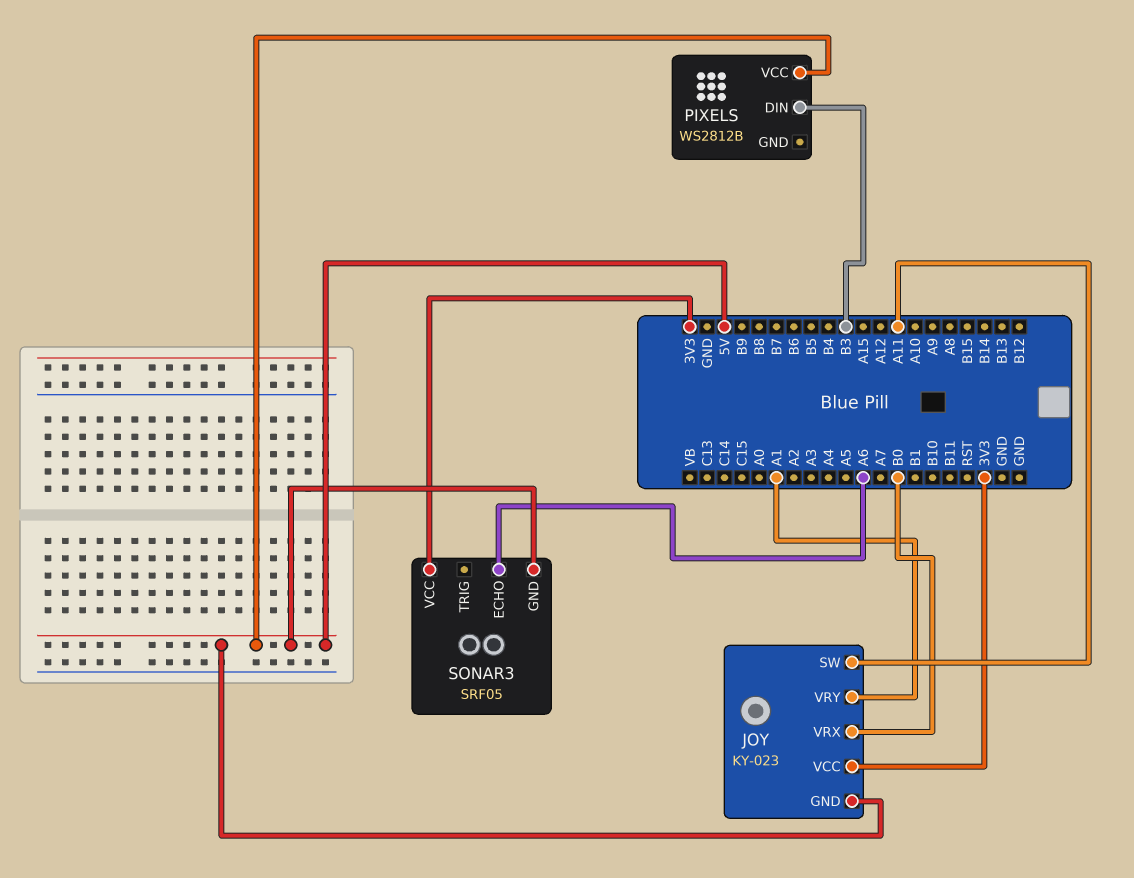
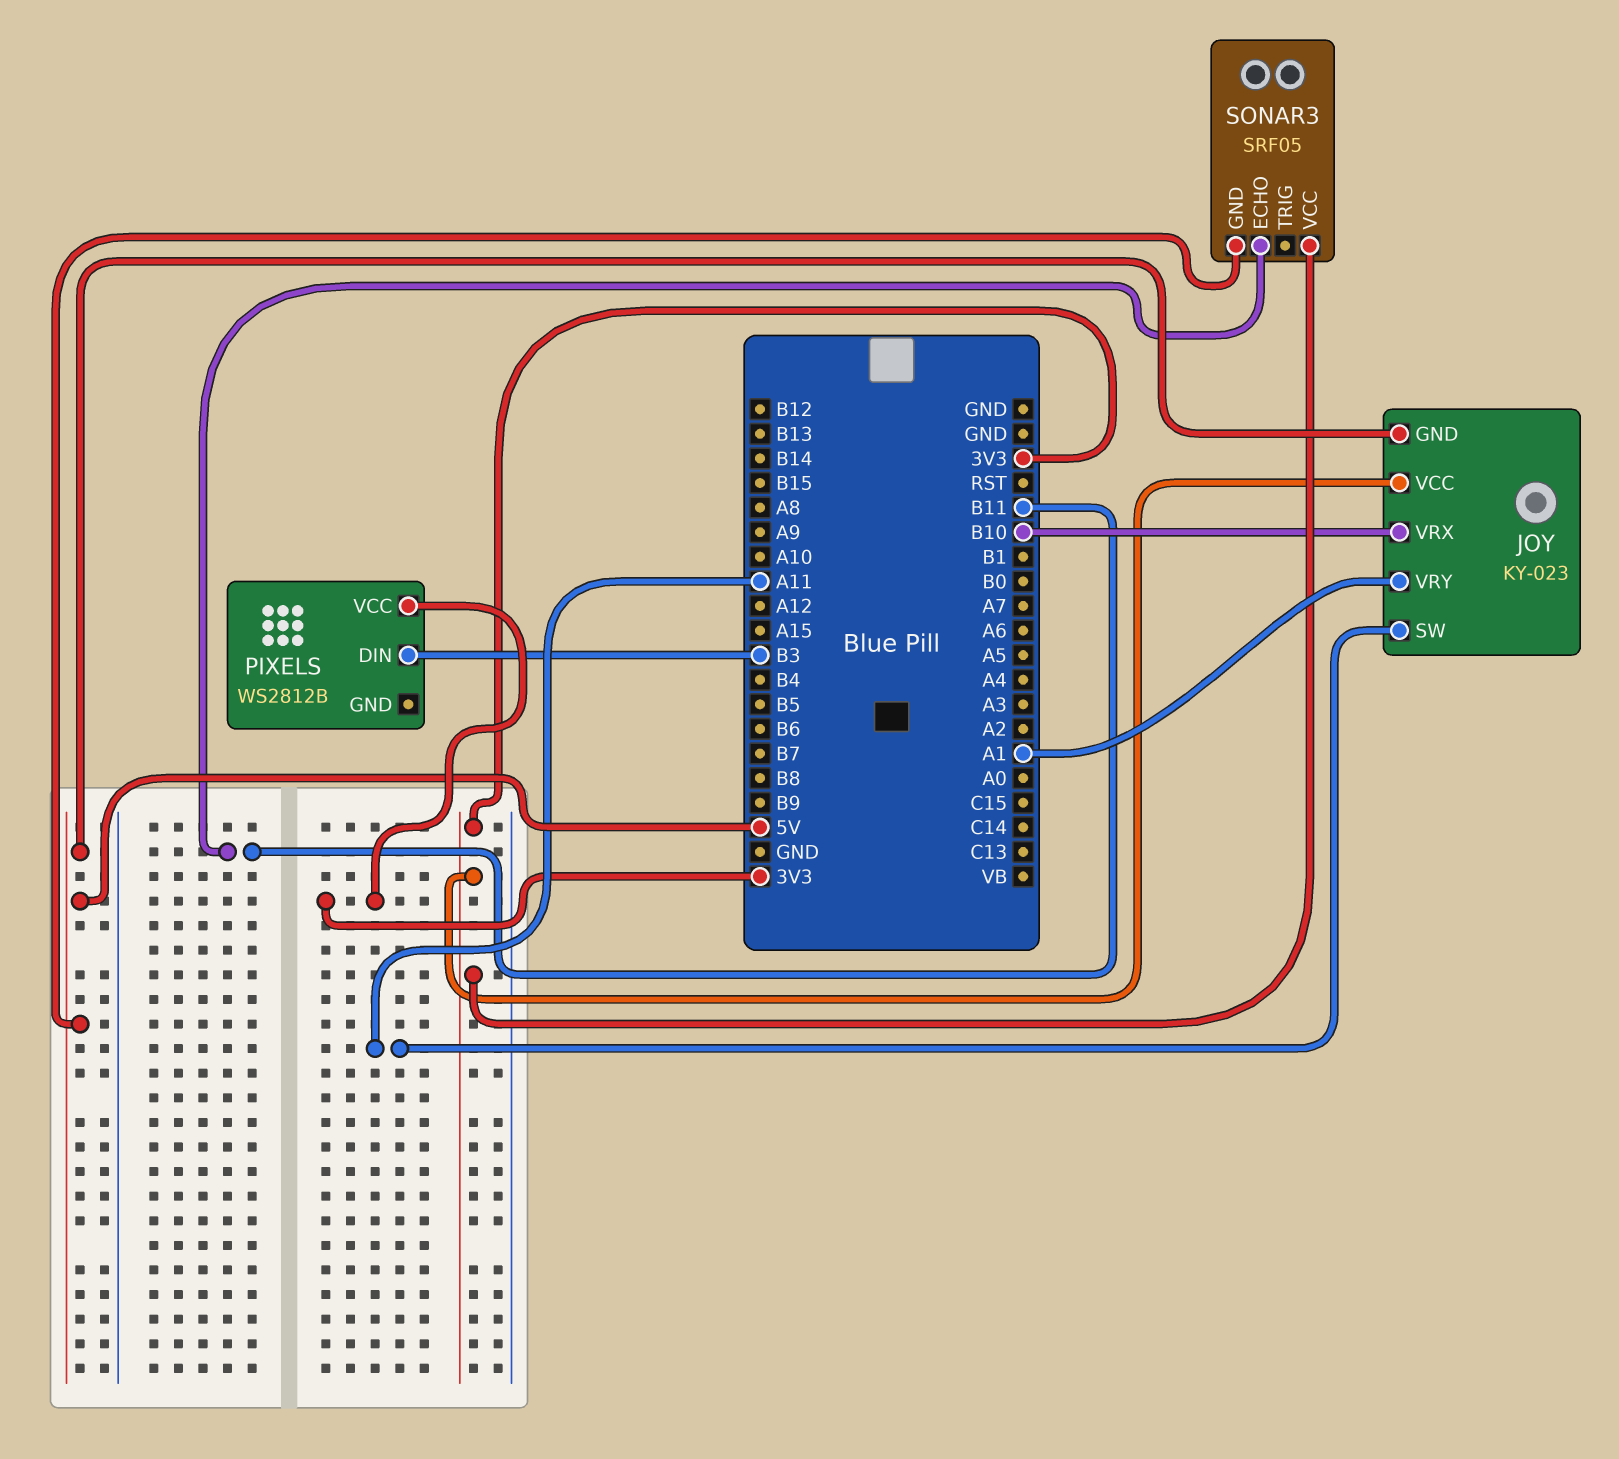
JOY pin VRX: B0 -> B10
PIXELS pin VCC: 5V -> 3V3
SONAR3 pin ECHO: A6 -> B11

